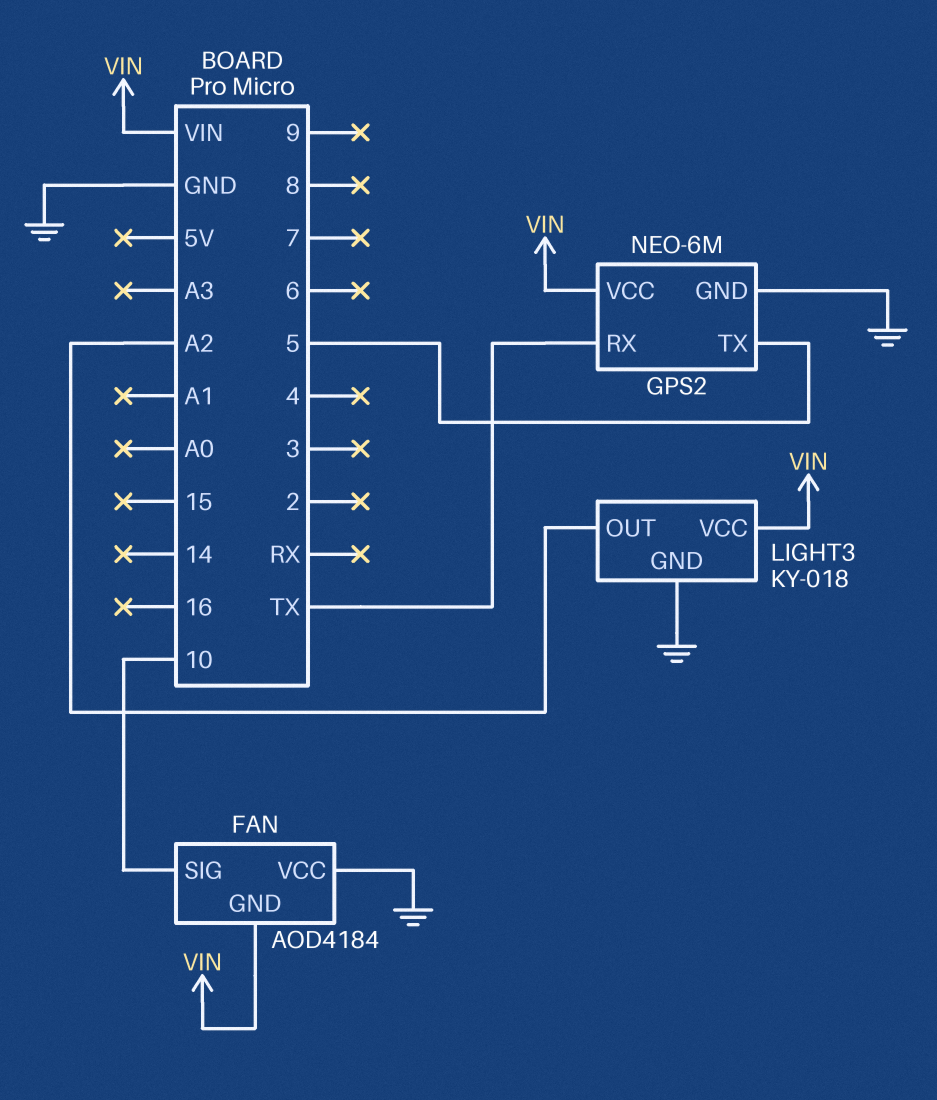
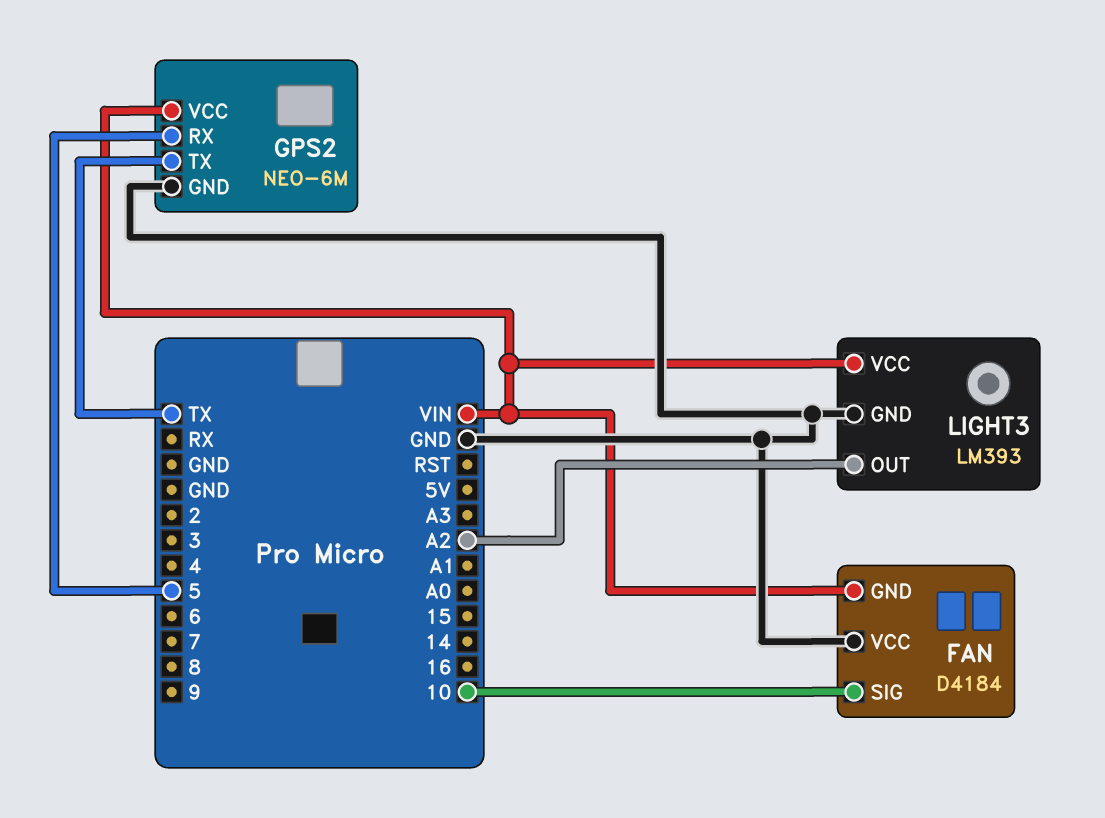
FAN: AOD4184 -> D4184
GPS2 pin RX: TX -> 5
GPS2 pin TX: 5 -> TX
LIGHT3: KY-018 -> LM393

